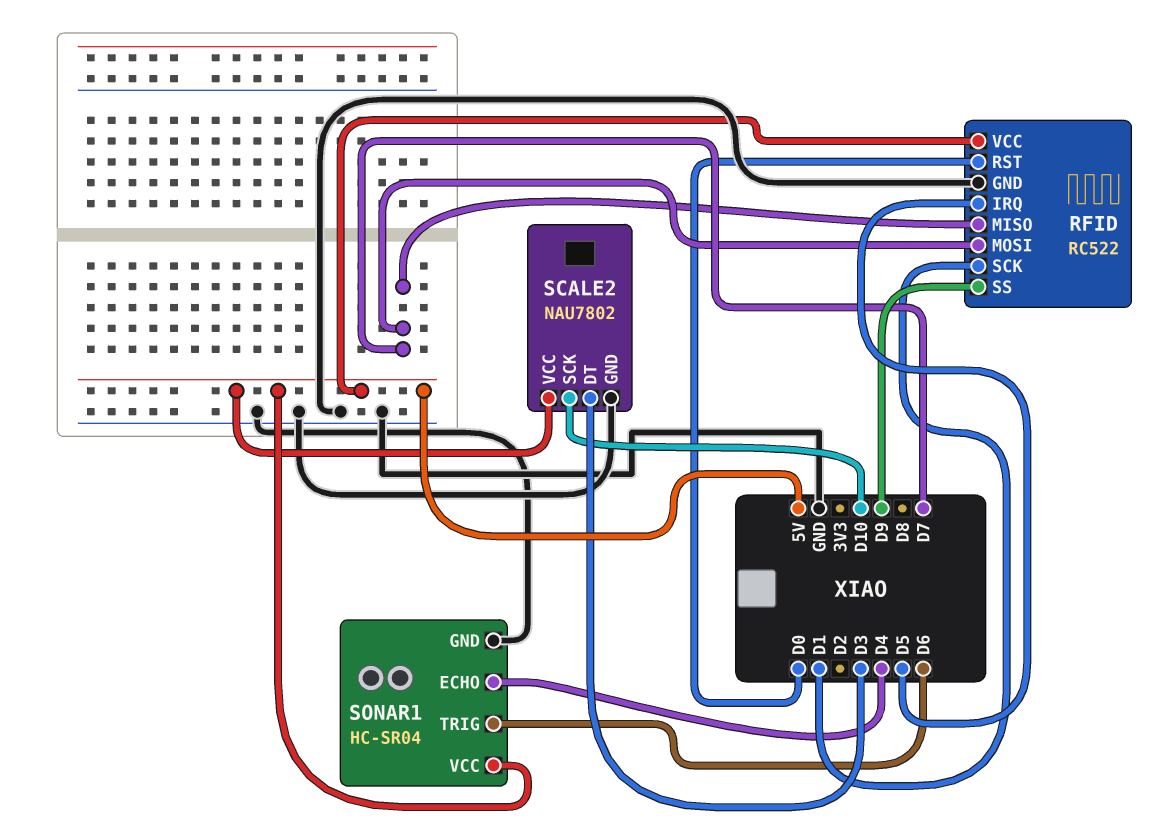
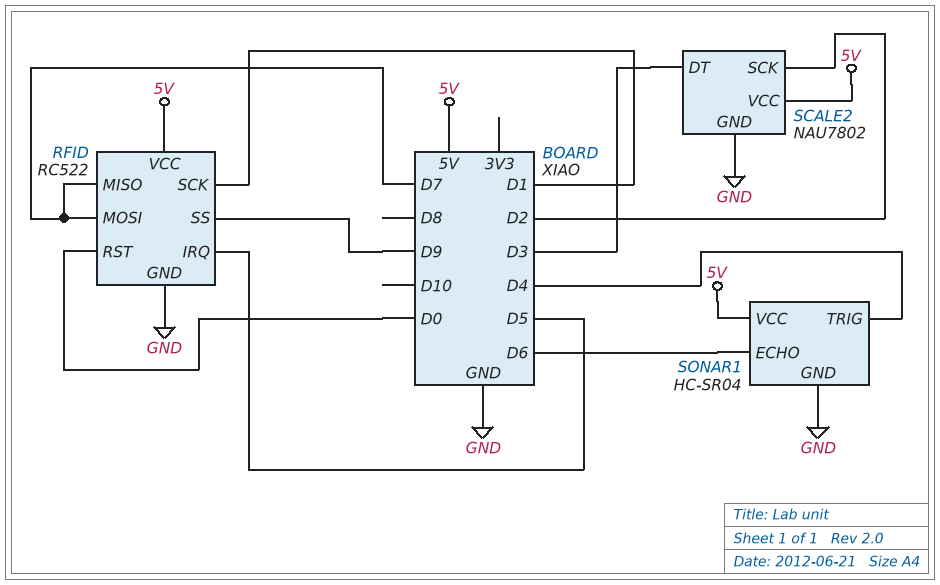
SCALE2 pin SCK: D10 -> D2
SONAR1 pin ECHO: D4 -> D6
SONAR1 pin TRIG: D6 -> D4

